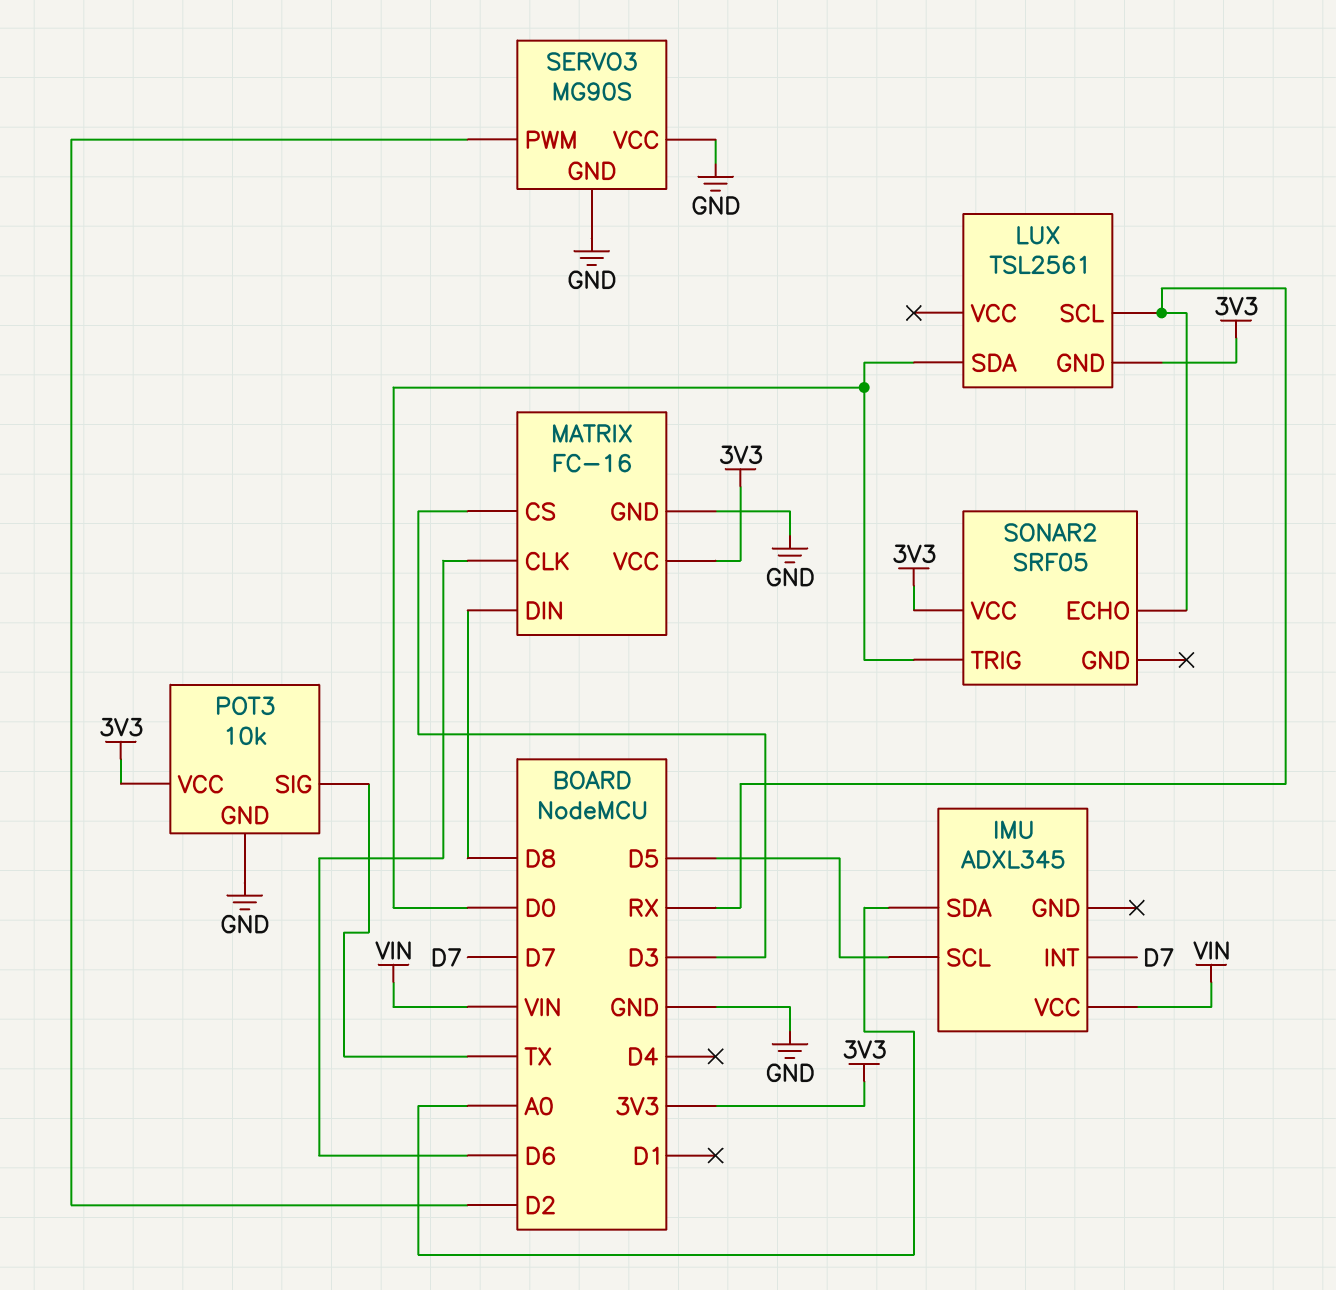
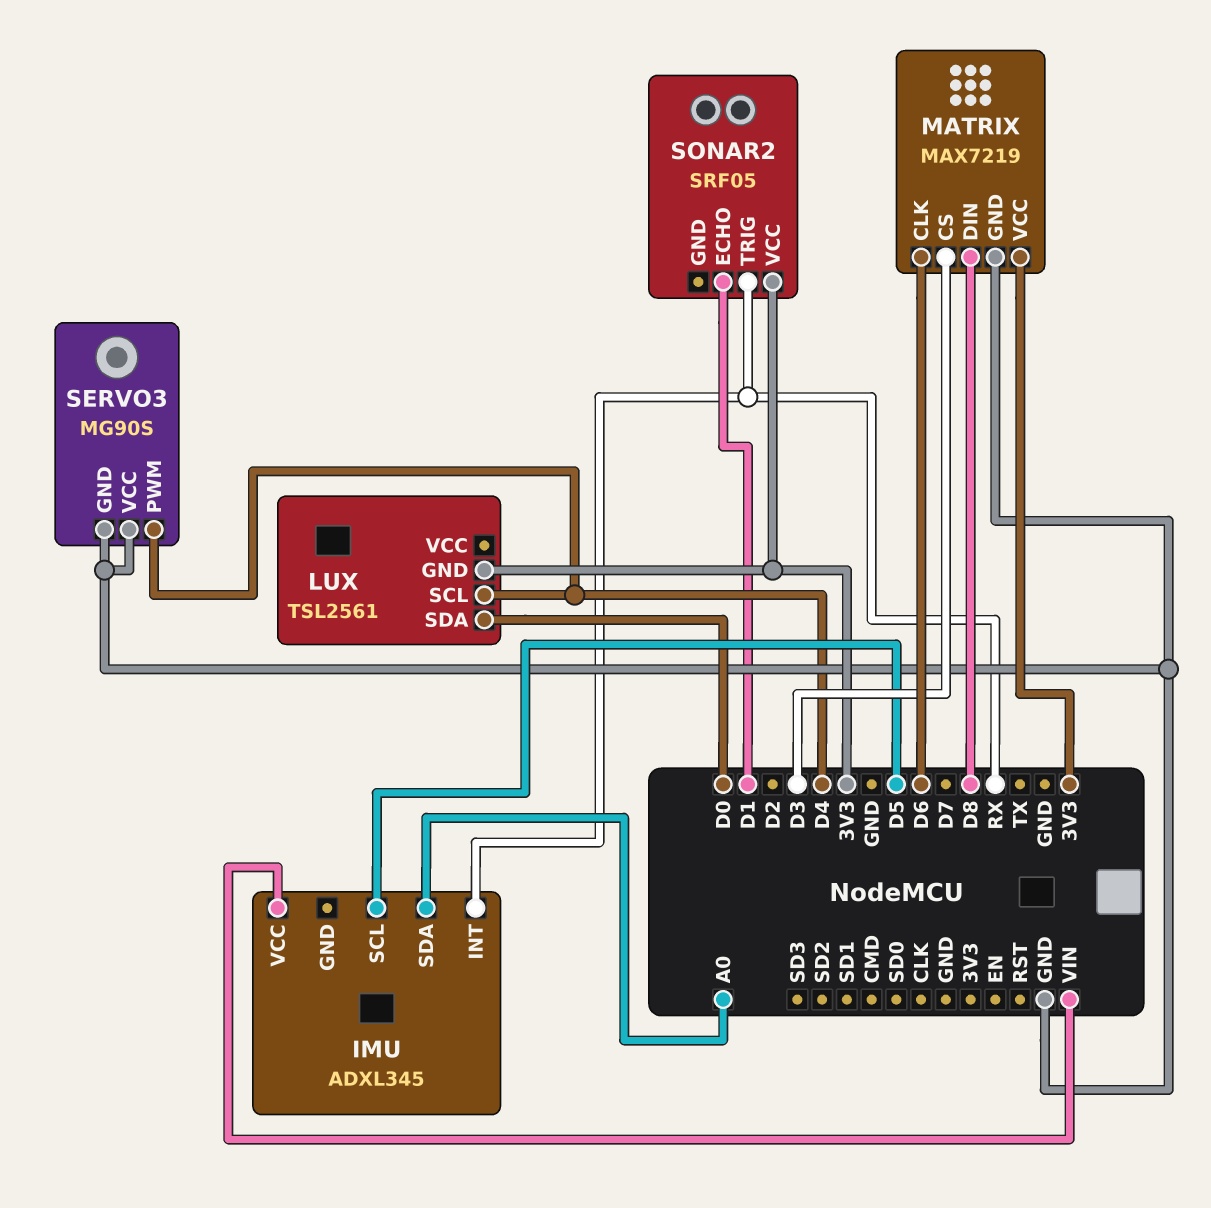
IMU pin INT: D7 -> RX
LUX pin SCL: RX -> D4
MATRIX: FC-16 -> MAX7219
POT3: 10k -> none
POT3 pin GND: GND -> none
POT3 pin SIG: TX -> none
POT3 pin VCC: 3V3 -> none
SERVO3 pin PWM: D2 -> D4
SONAR2 pin ECHO: RX -> D1
SONAR2 pin TRIG: D0 -> RX

